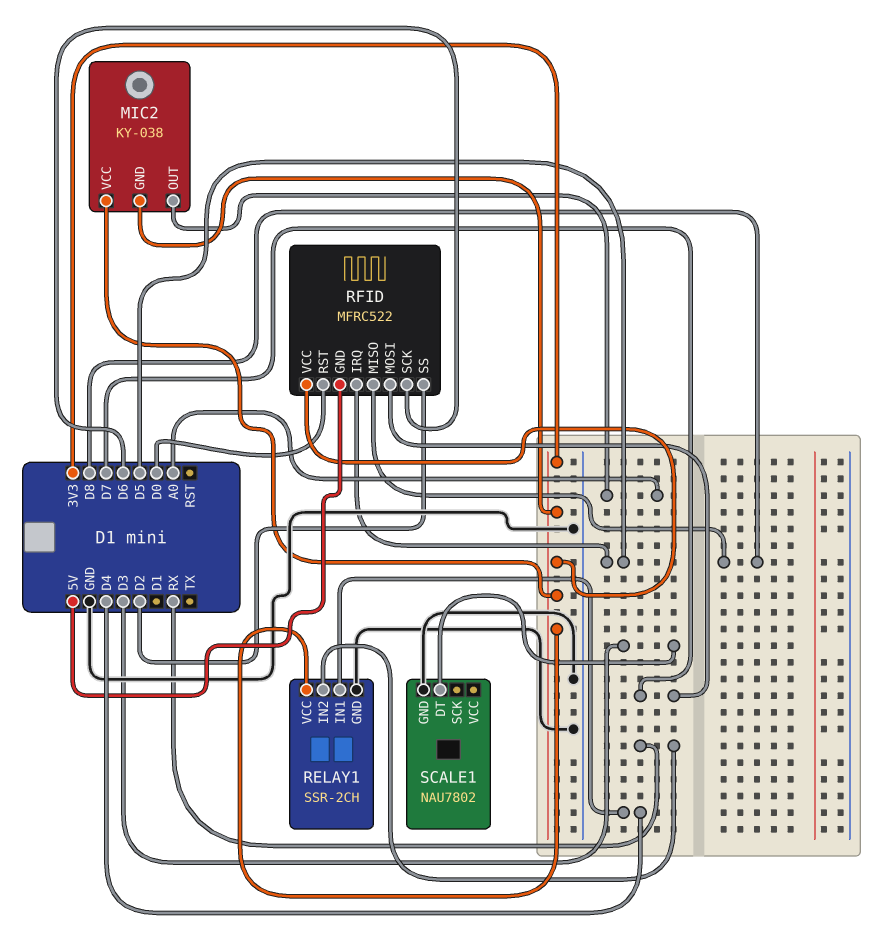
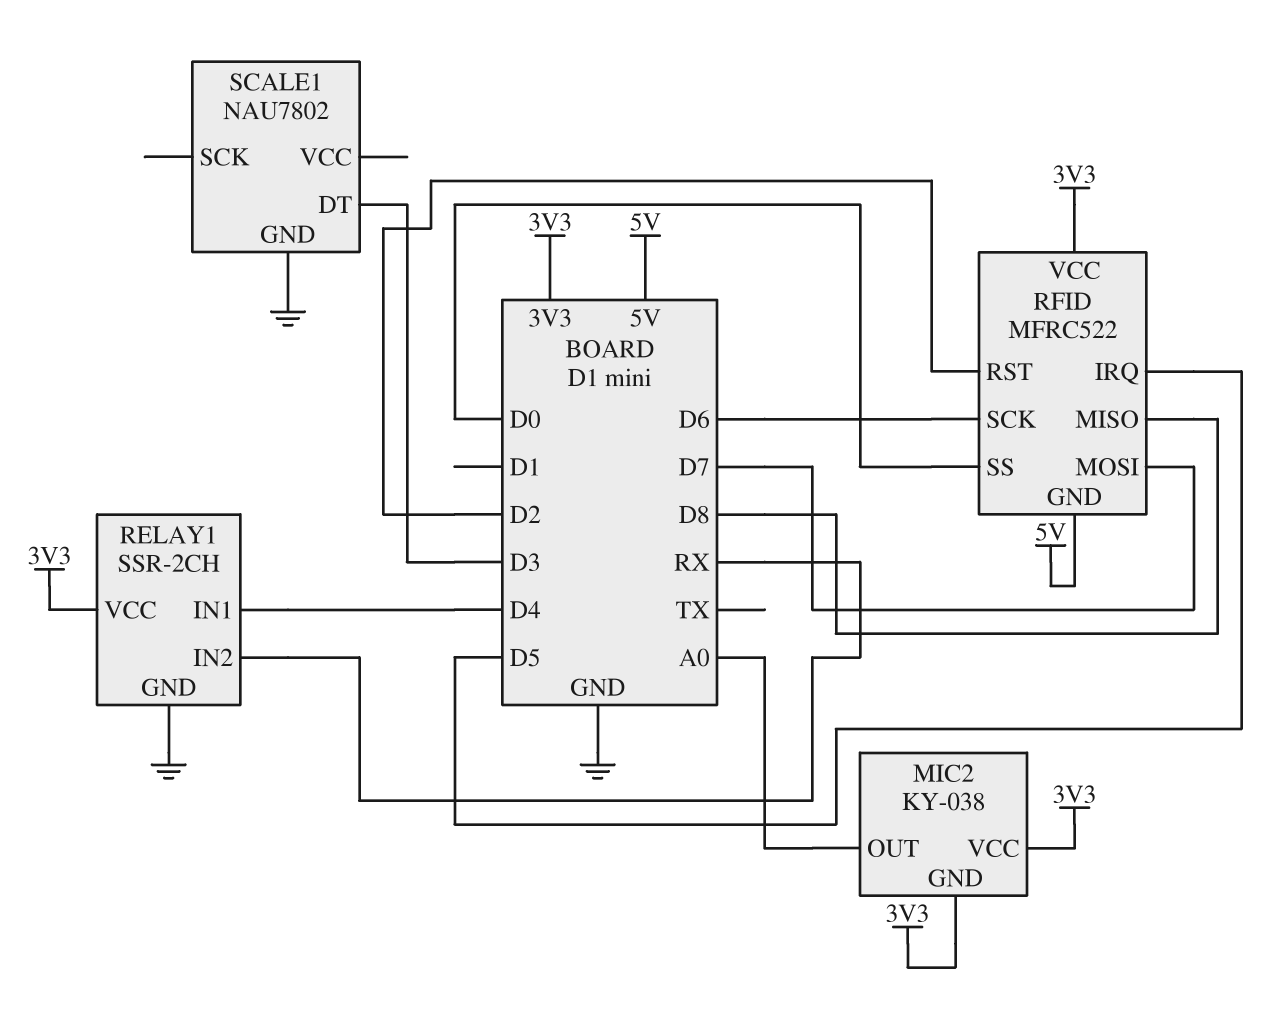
RFID pin RST: D0 -> D2
RFID pin SS: D2 -> D0

